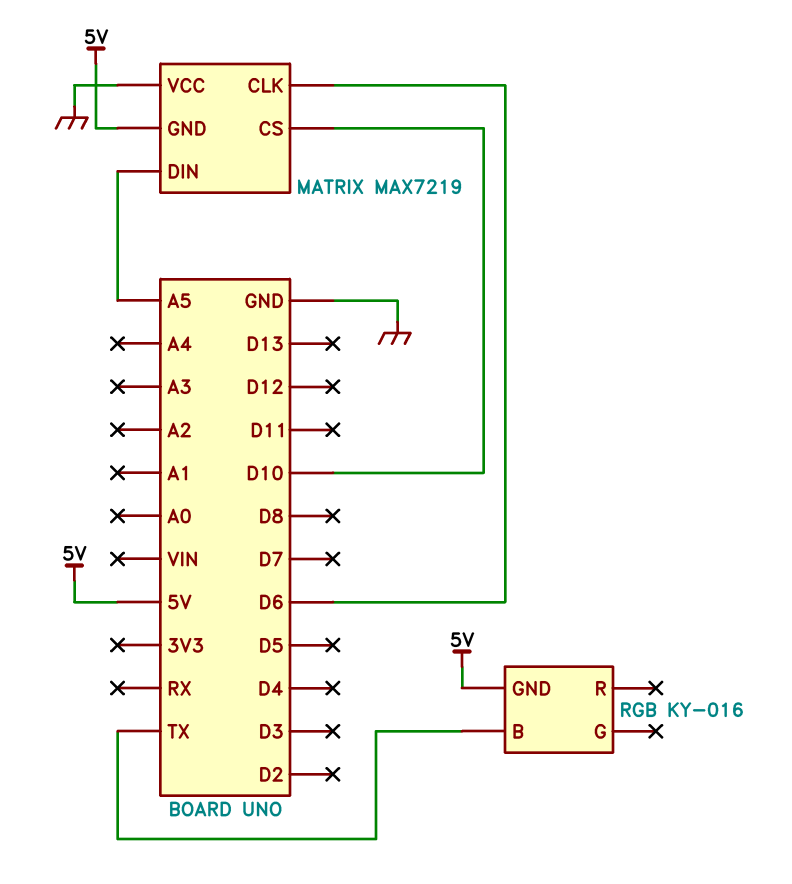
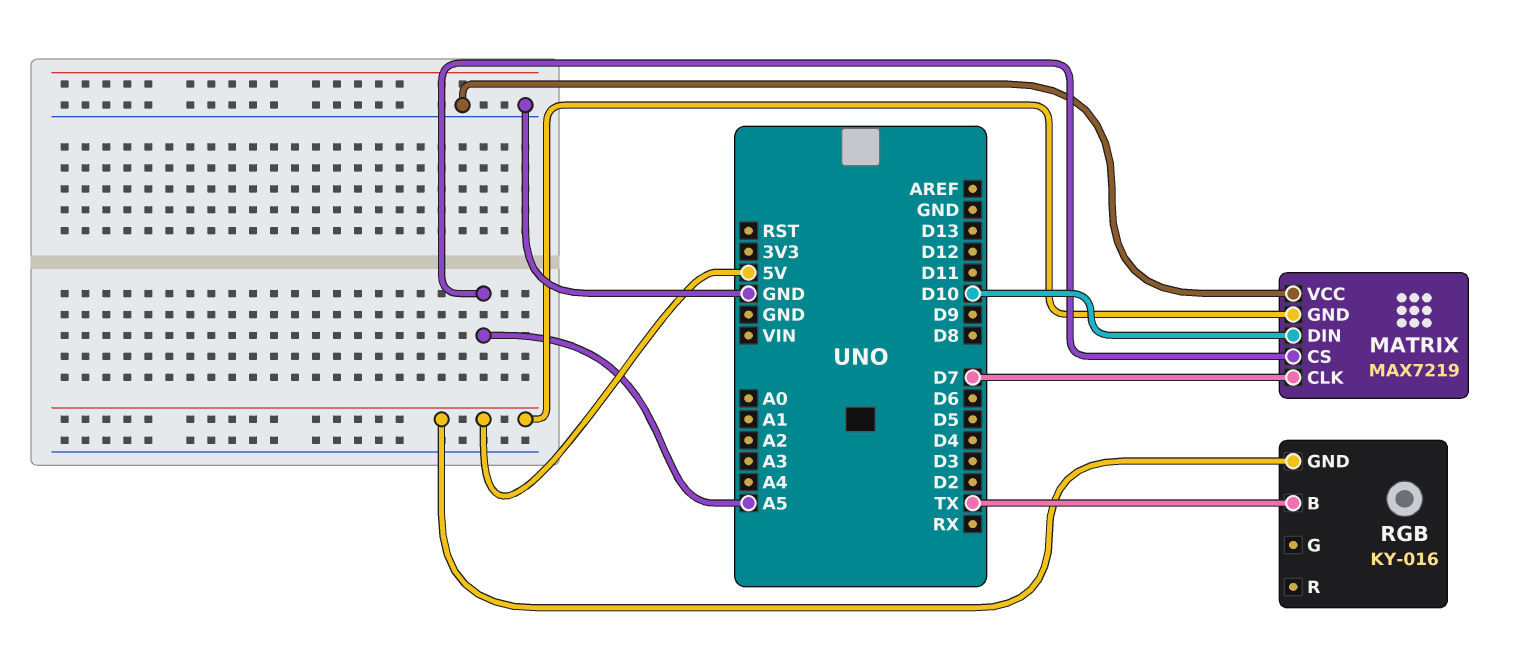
MATRIX pin CLK: D6 -> D7
MATRIX pin CS: D10 -> A5
MATRIX pin DIN: A5 -> D10

